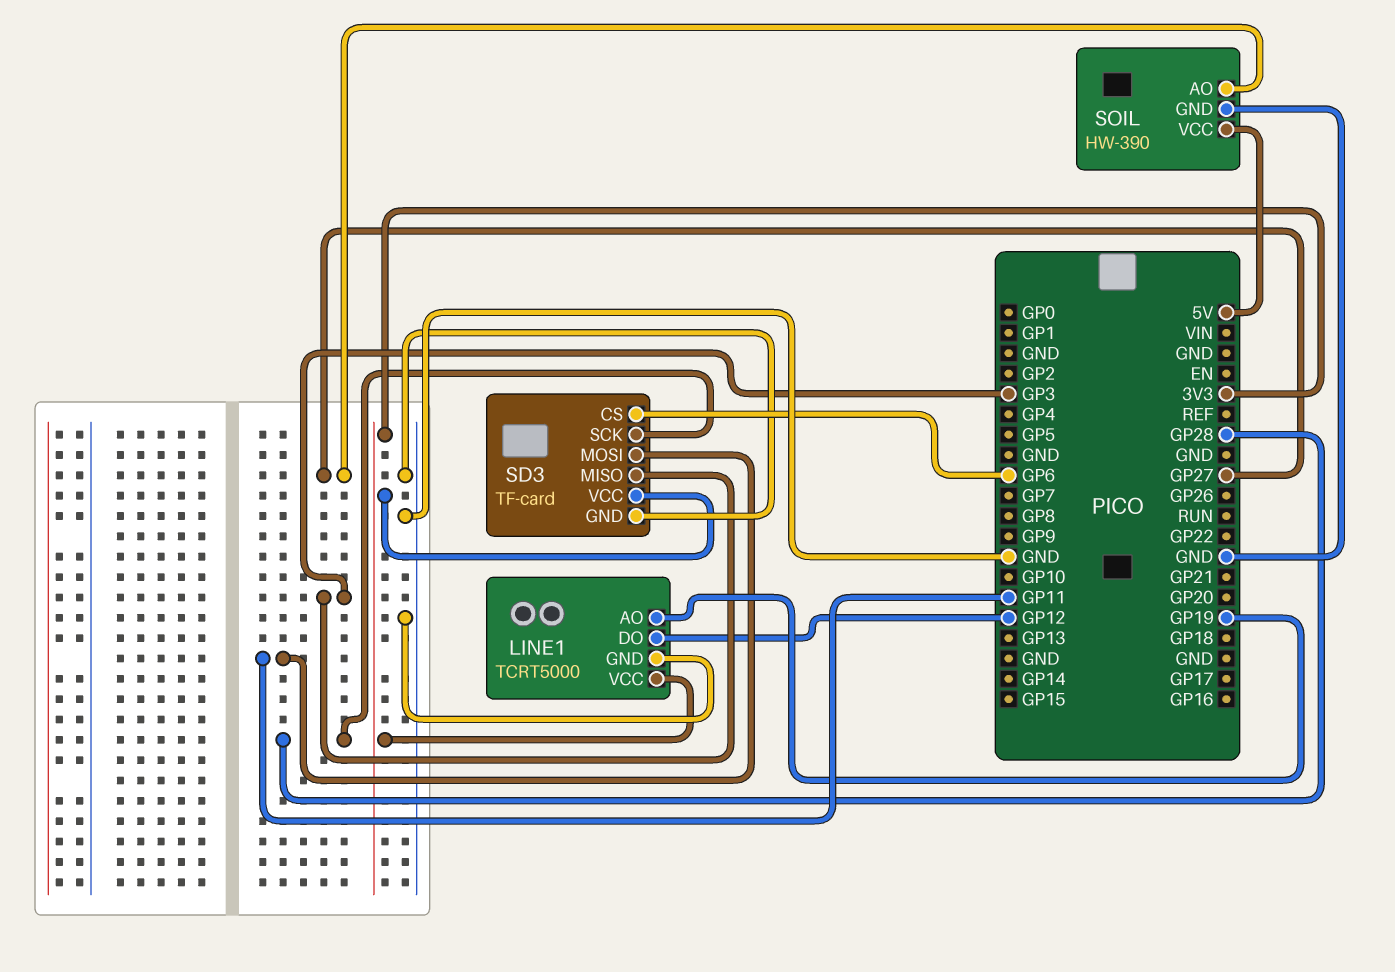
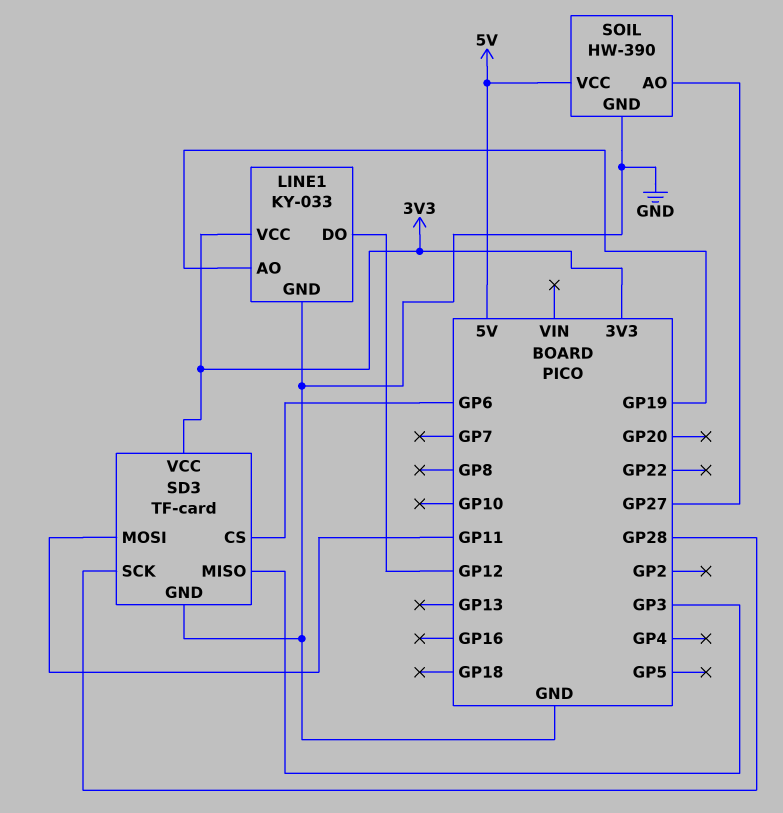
LINE1: TCRT5000 -> KY-033

